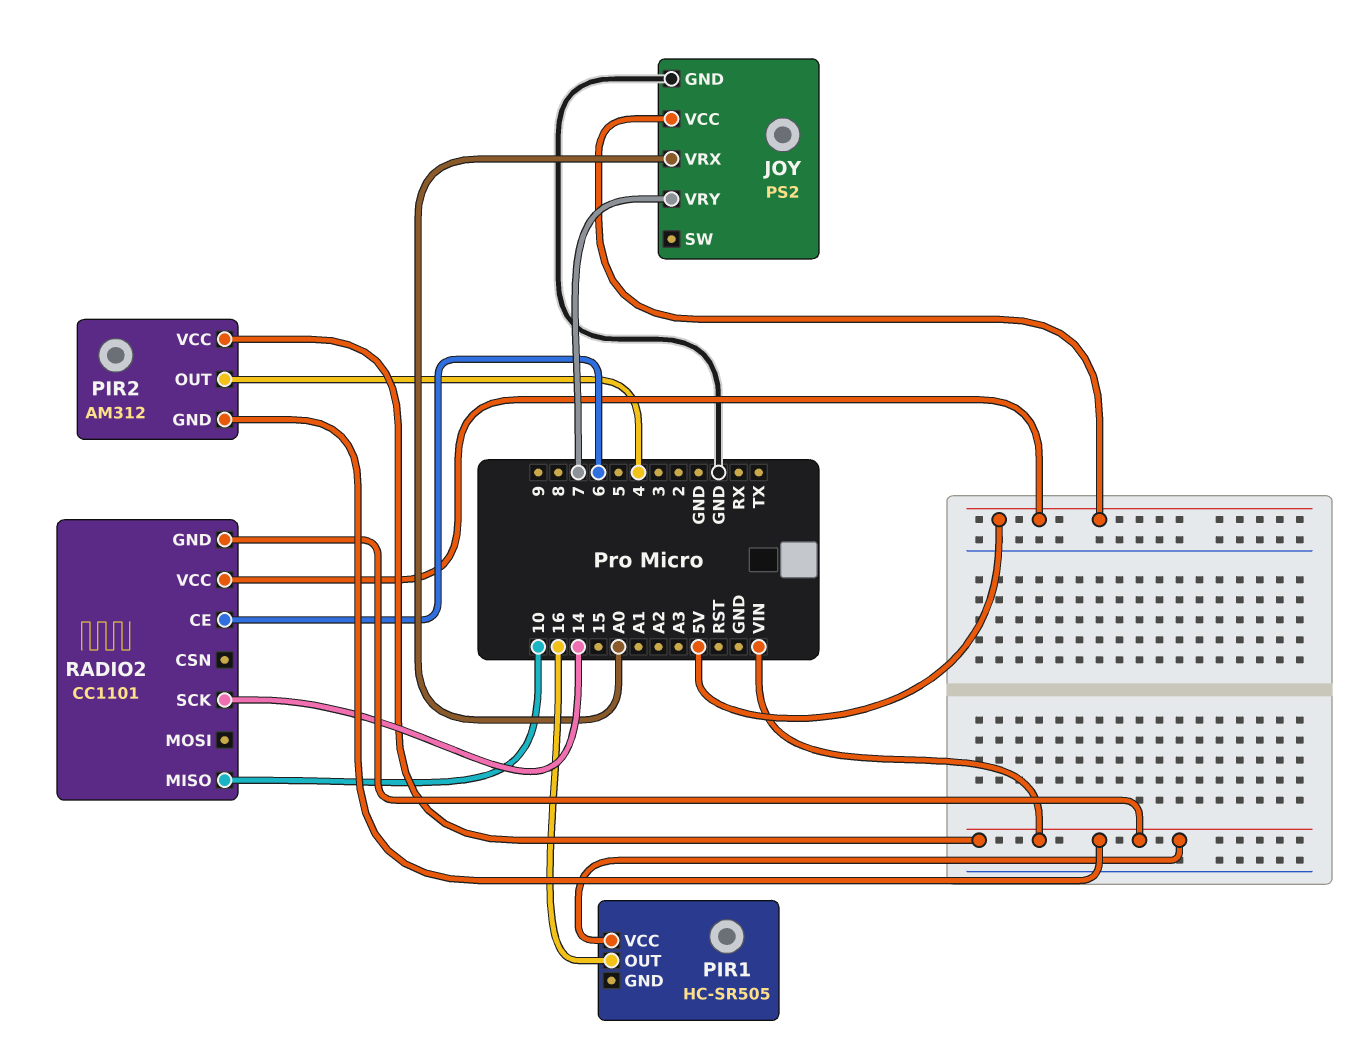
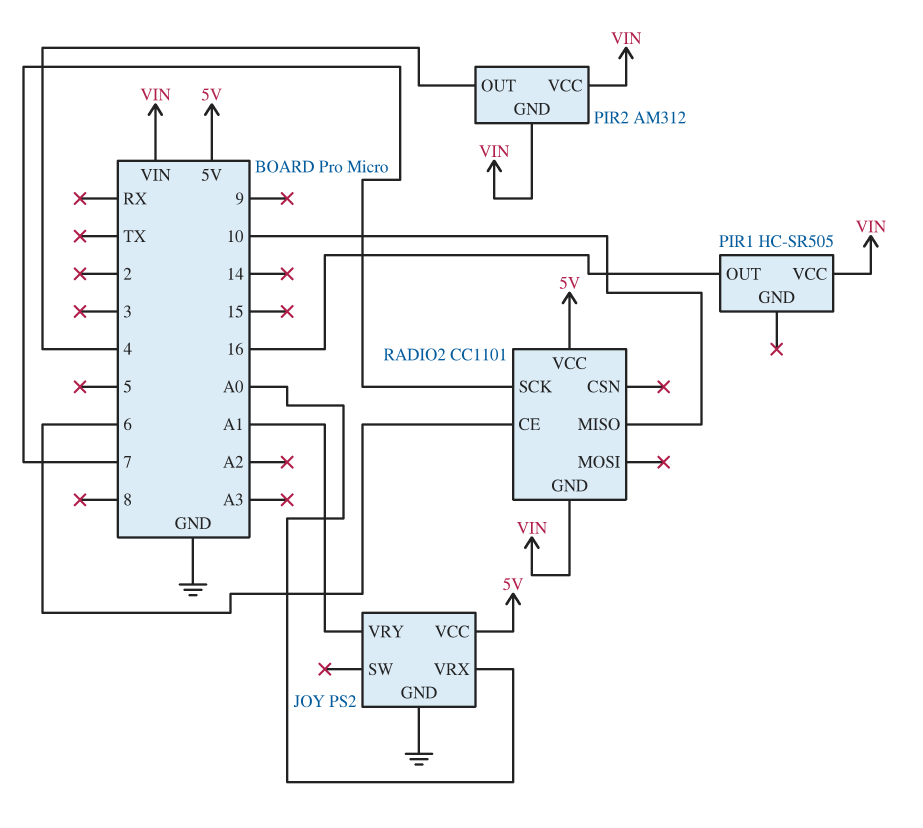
JOY pin VRY: 7 -> A1
RADIO2 pin SCK: 14 -> 7

